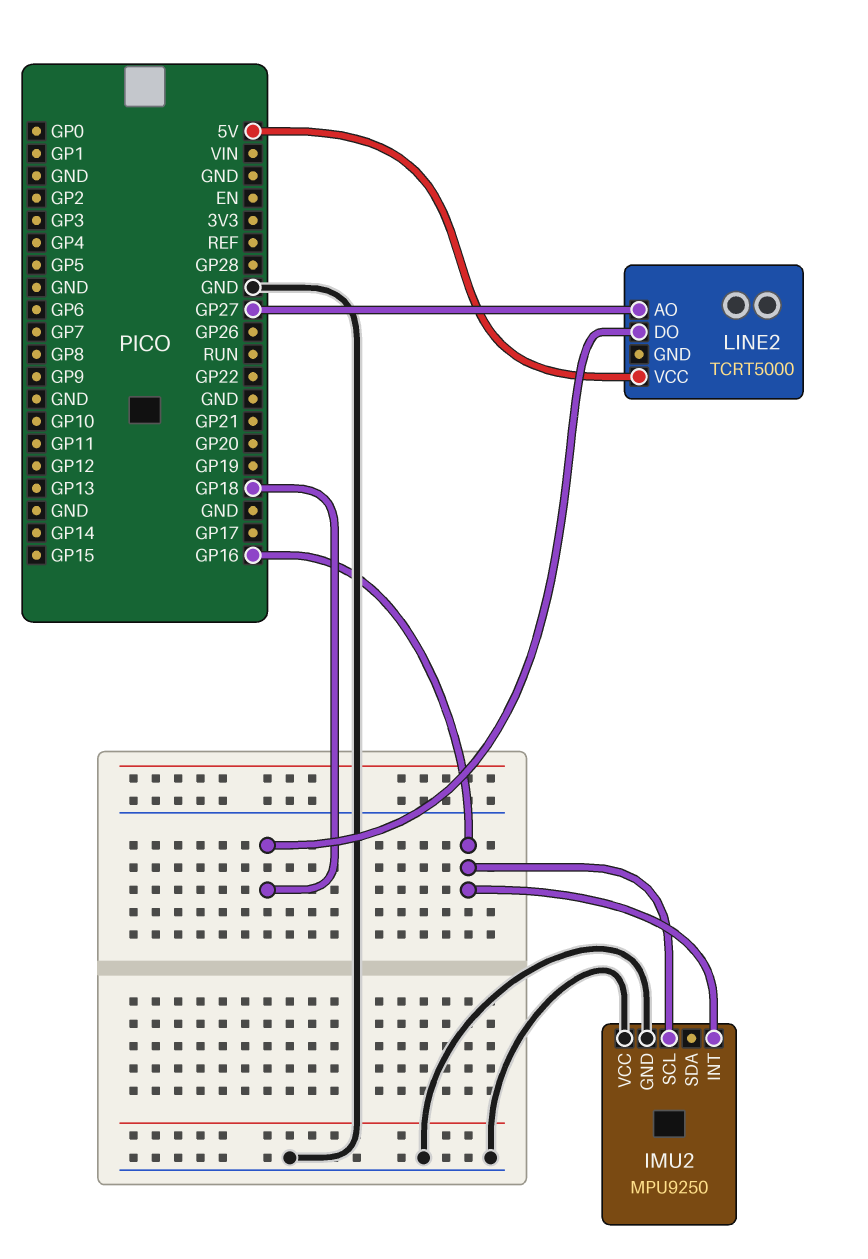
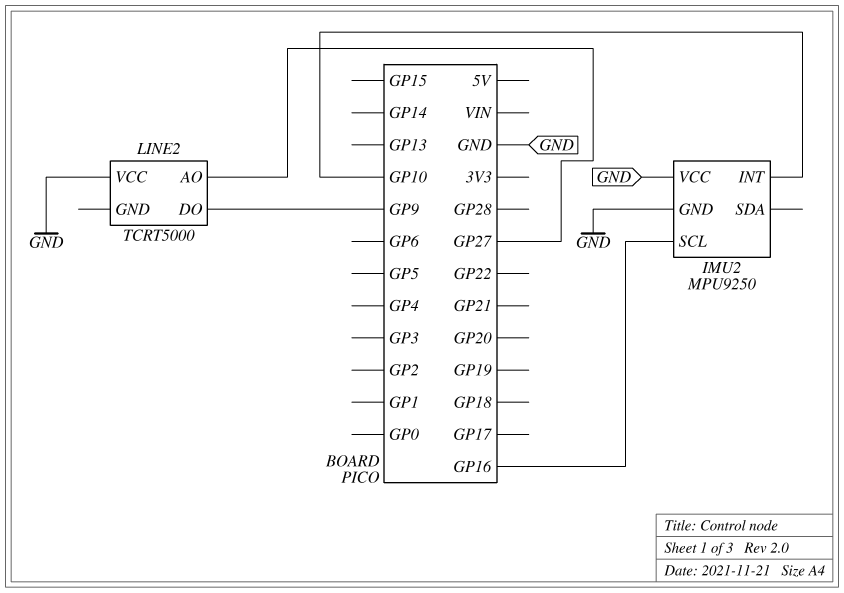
IMU2 pin INT: GP16 -> GP10
LINE2 pin DO: GP18 -> GP9
LINE2 pin VCC: 5V -> GND

